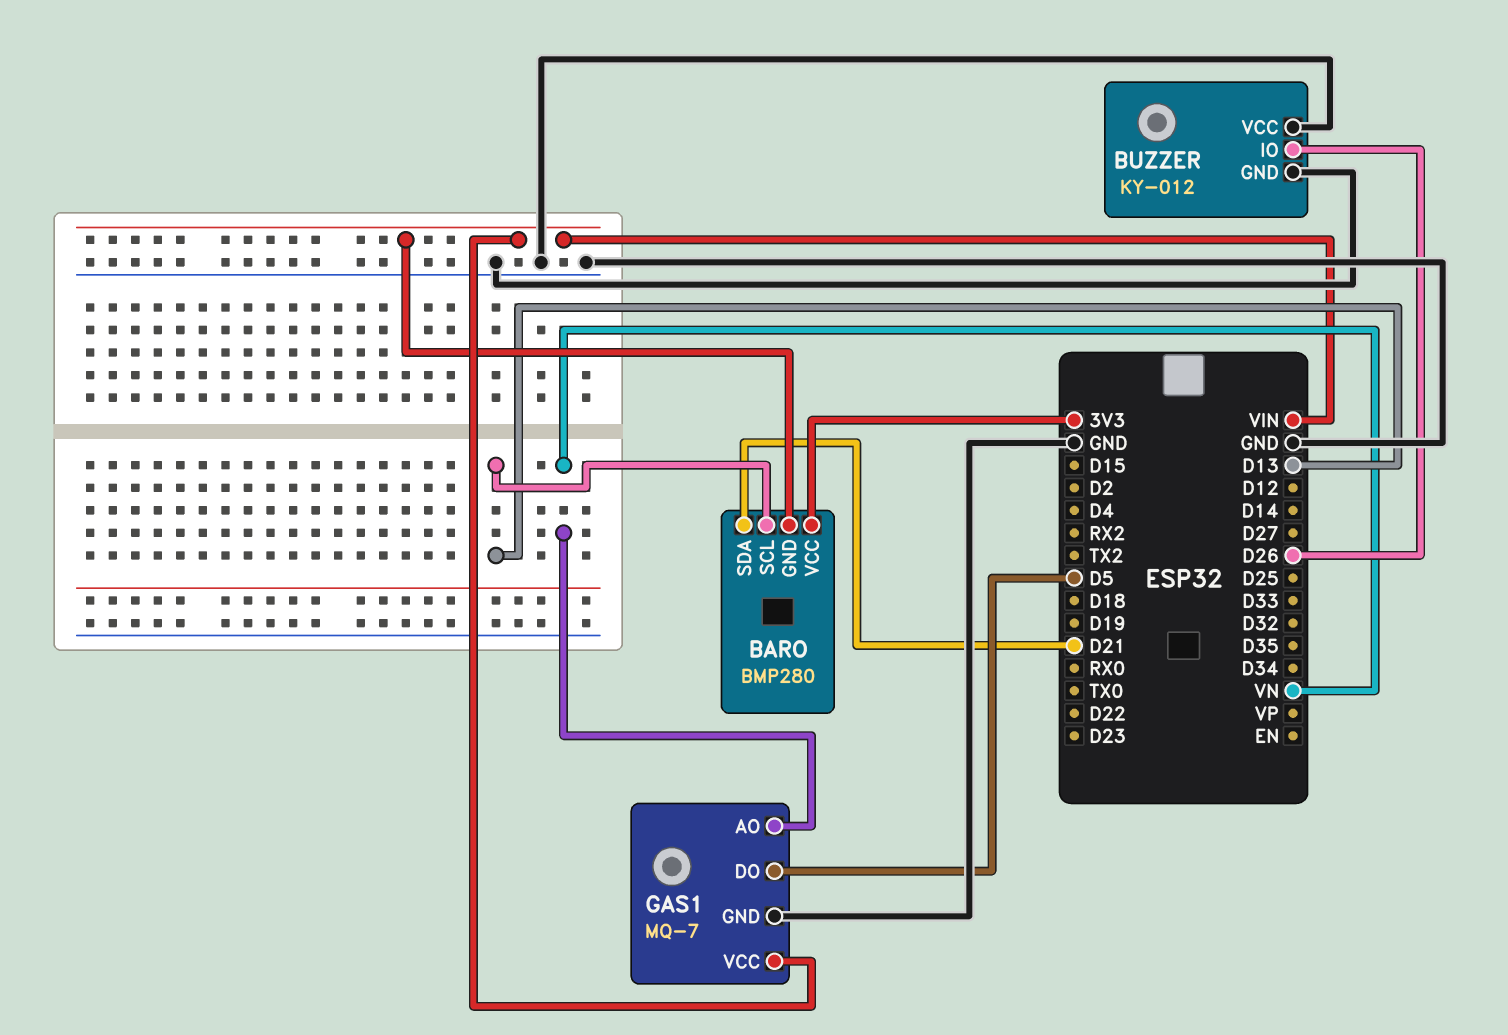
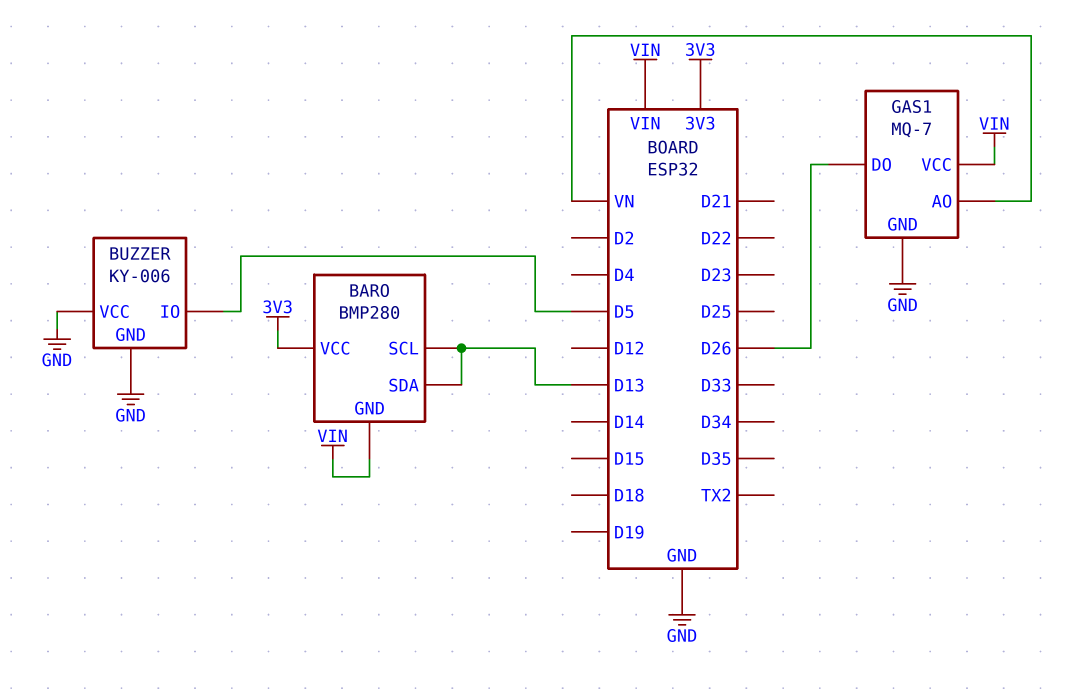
BARO pin SDA: D21 -> D13
BUZZER: KY-012 -> KY-006
BUZZER pin IO: D26 -> D5
GAS1 pin DO: D5 -> D26

